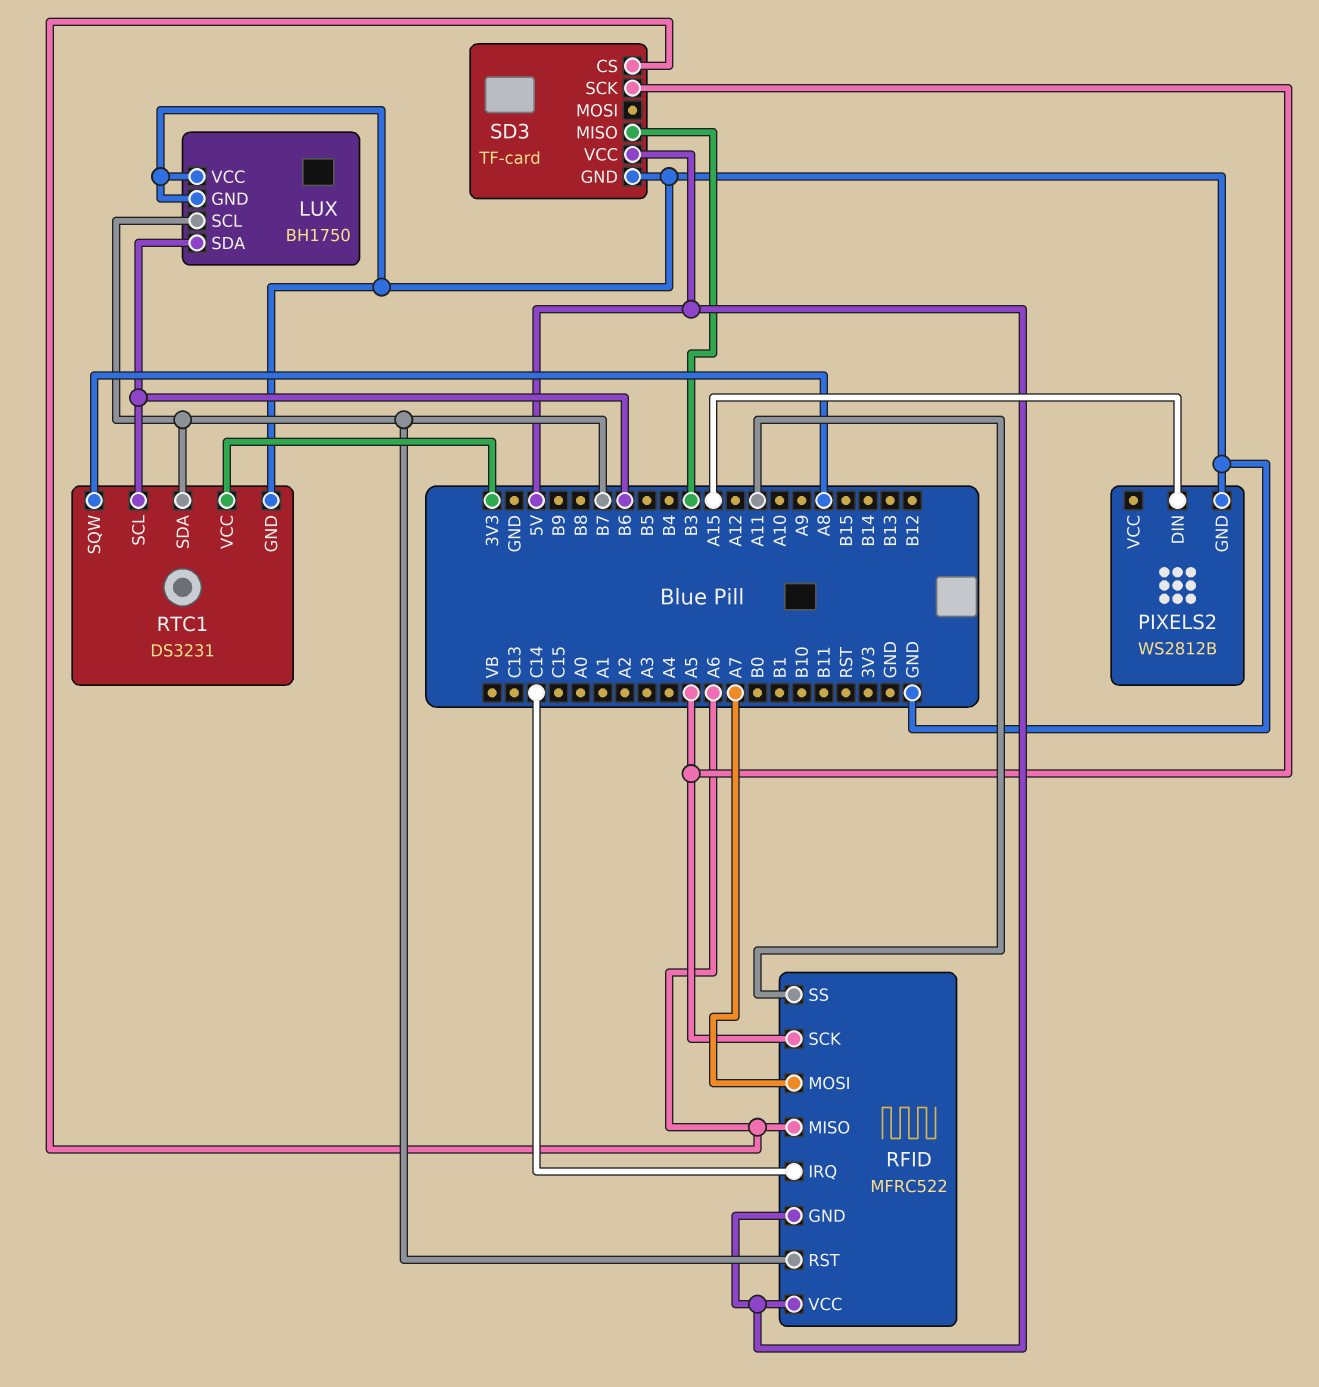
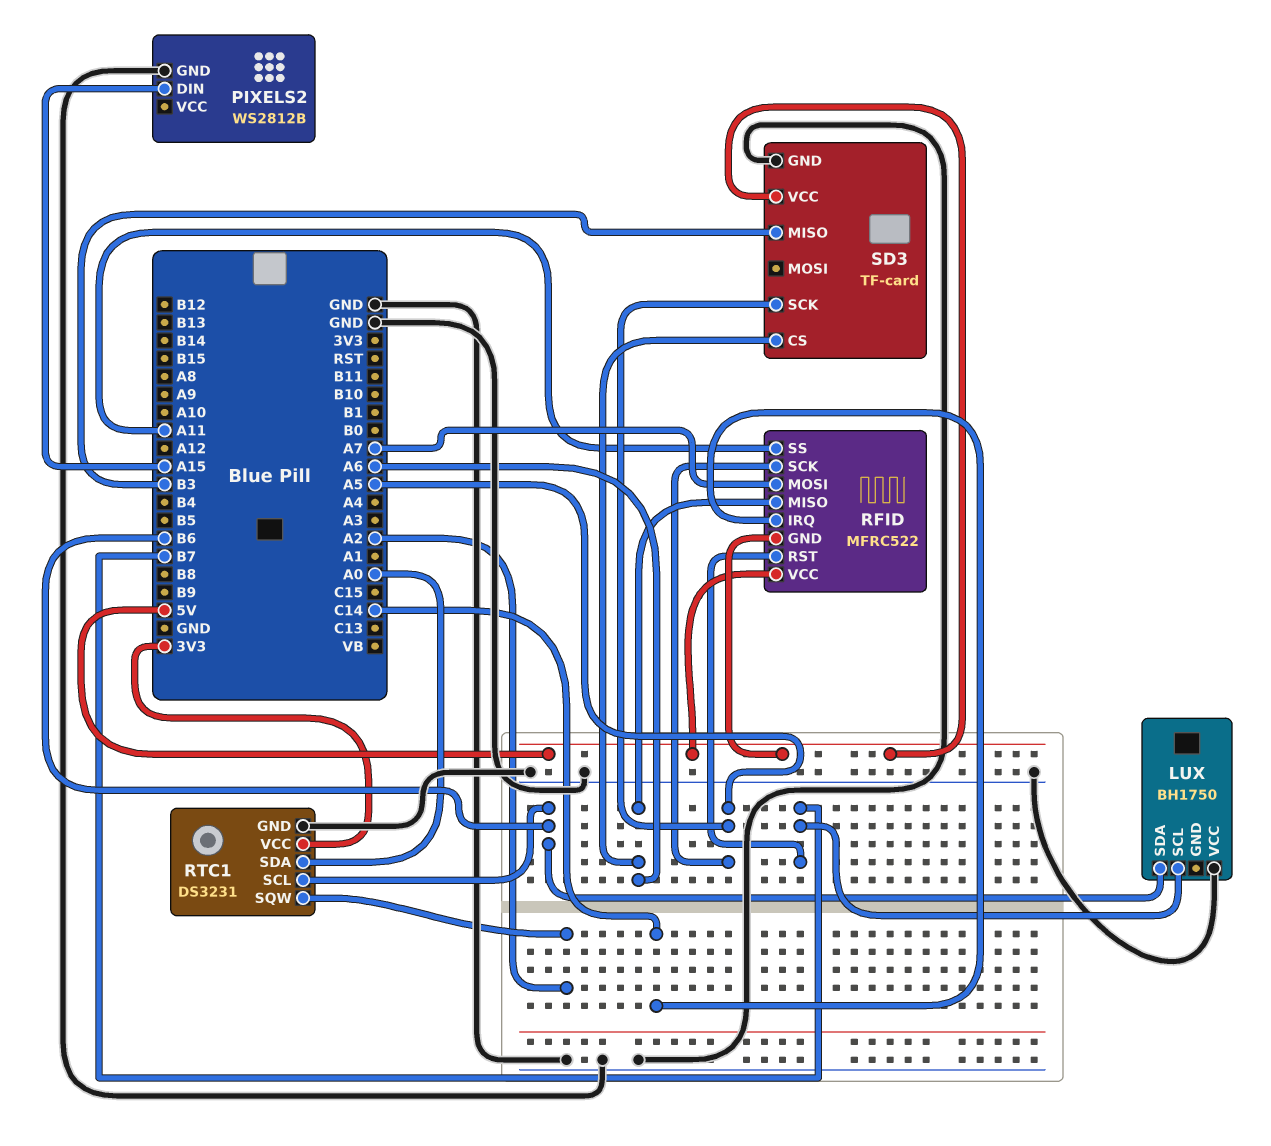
LUX pin GND: GND -> none
RTC1 pin SDA: B7 -> A0
RTC1 pin SQW: A8 -> A2

